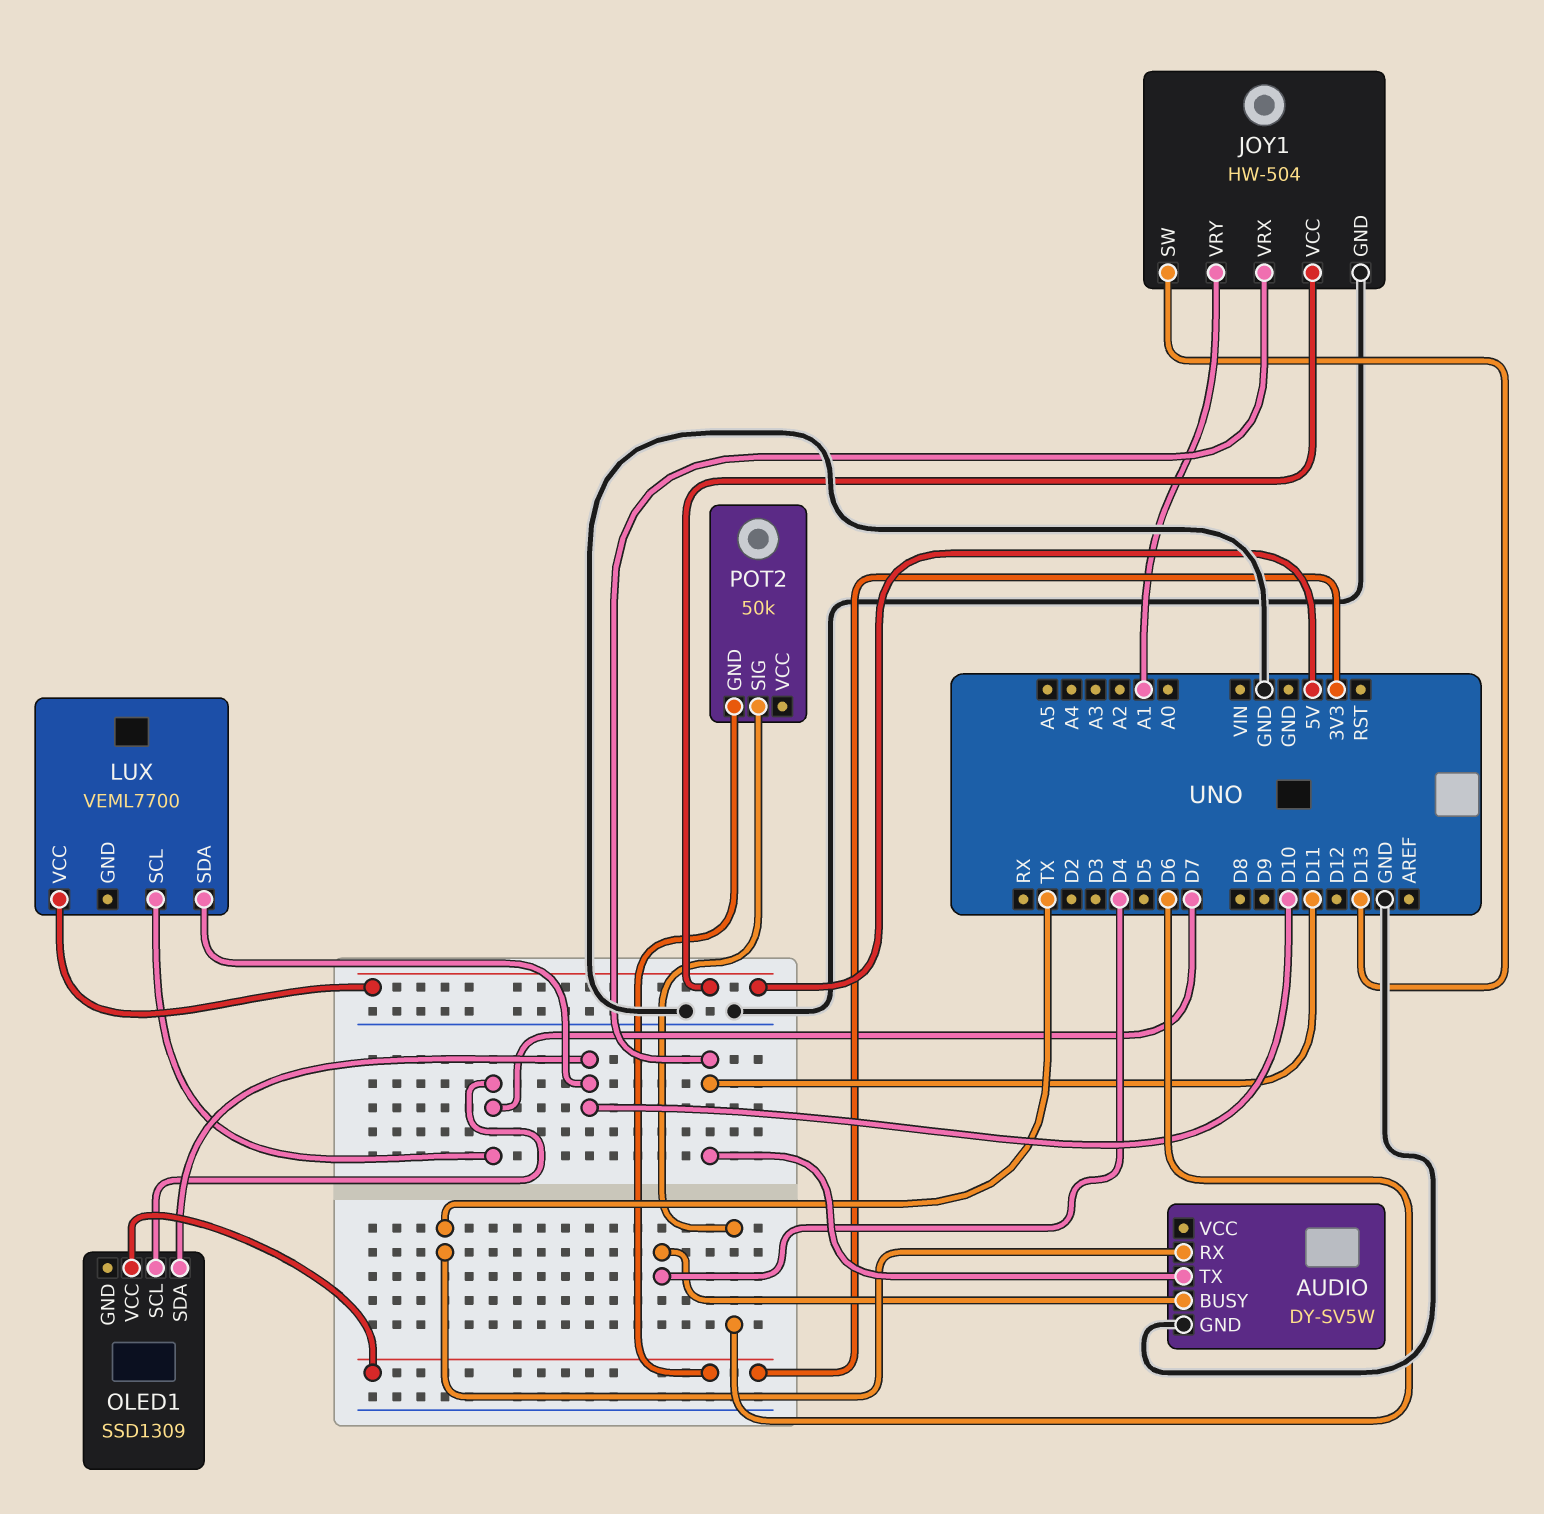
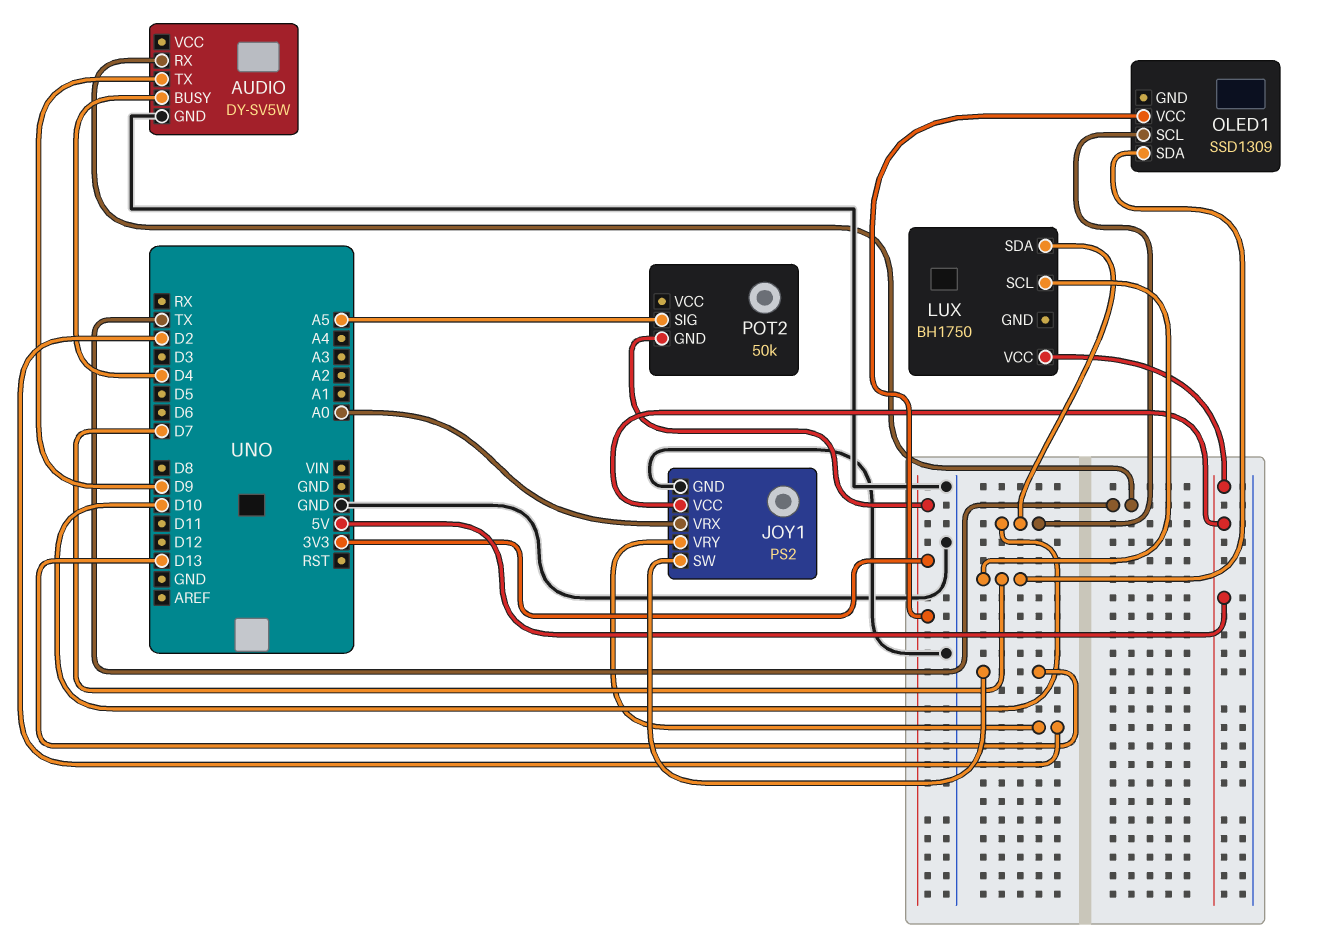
AUDIO pin TX: D11 -> D9
JOY1: HW-504 -> PS2
JOY1 pin VRX: D11 -> A0
JOY1 pin VRY: A1 -> D2
LUX: VEML7700 -> BH1750
OLED1 pin SCL: D7 -> D10
OLED1 pin SDA: D10 -> D7
POT2 pin SIG: D6 -> A5

